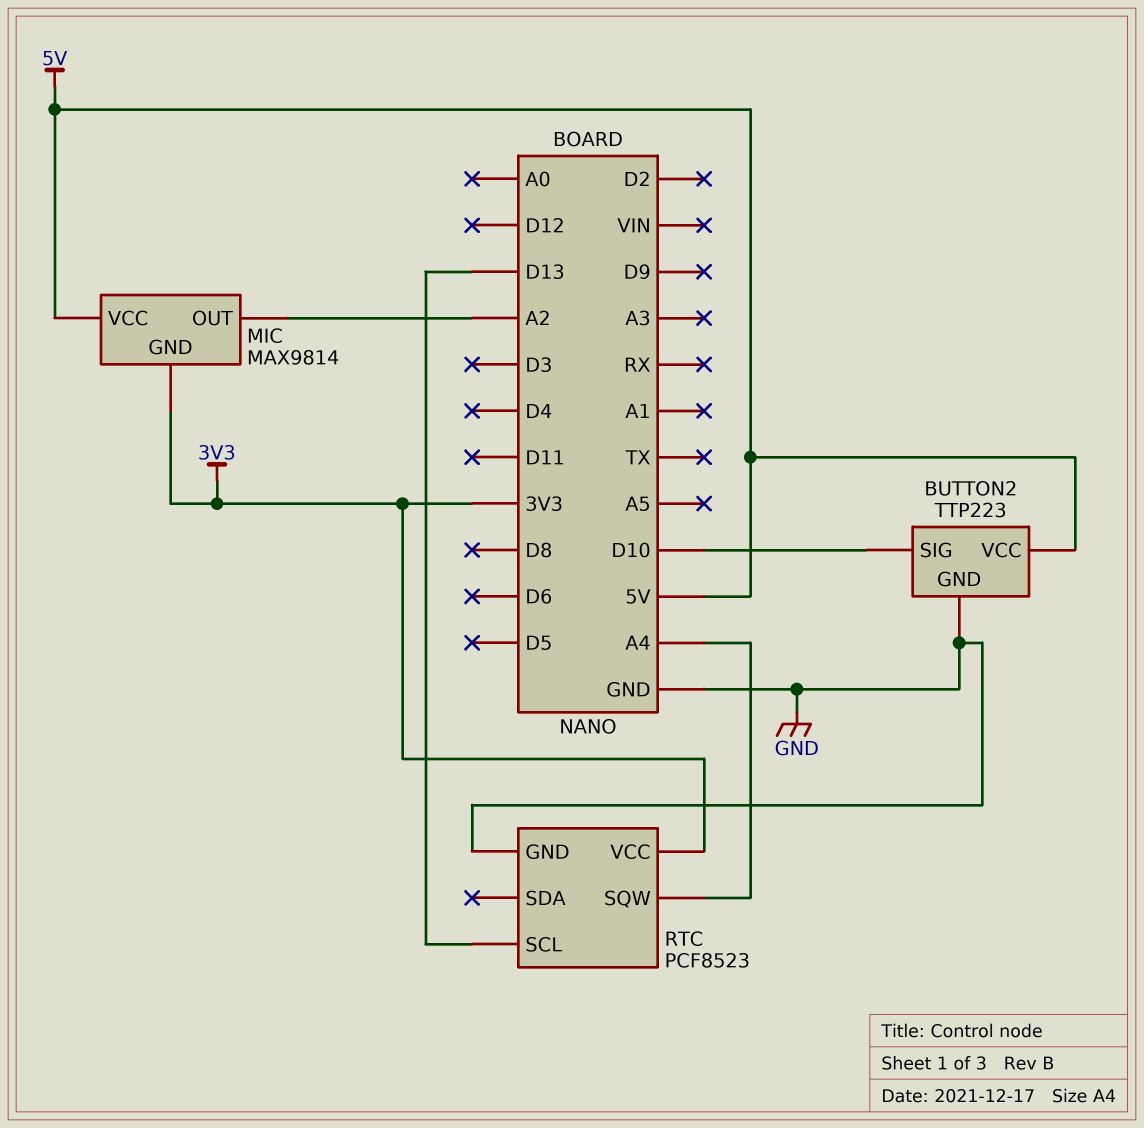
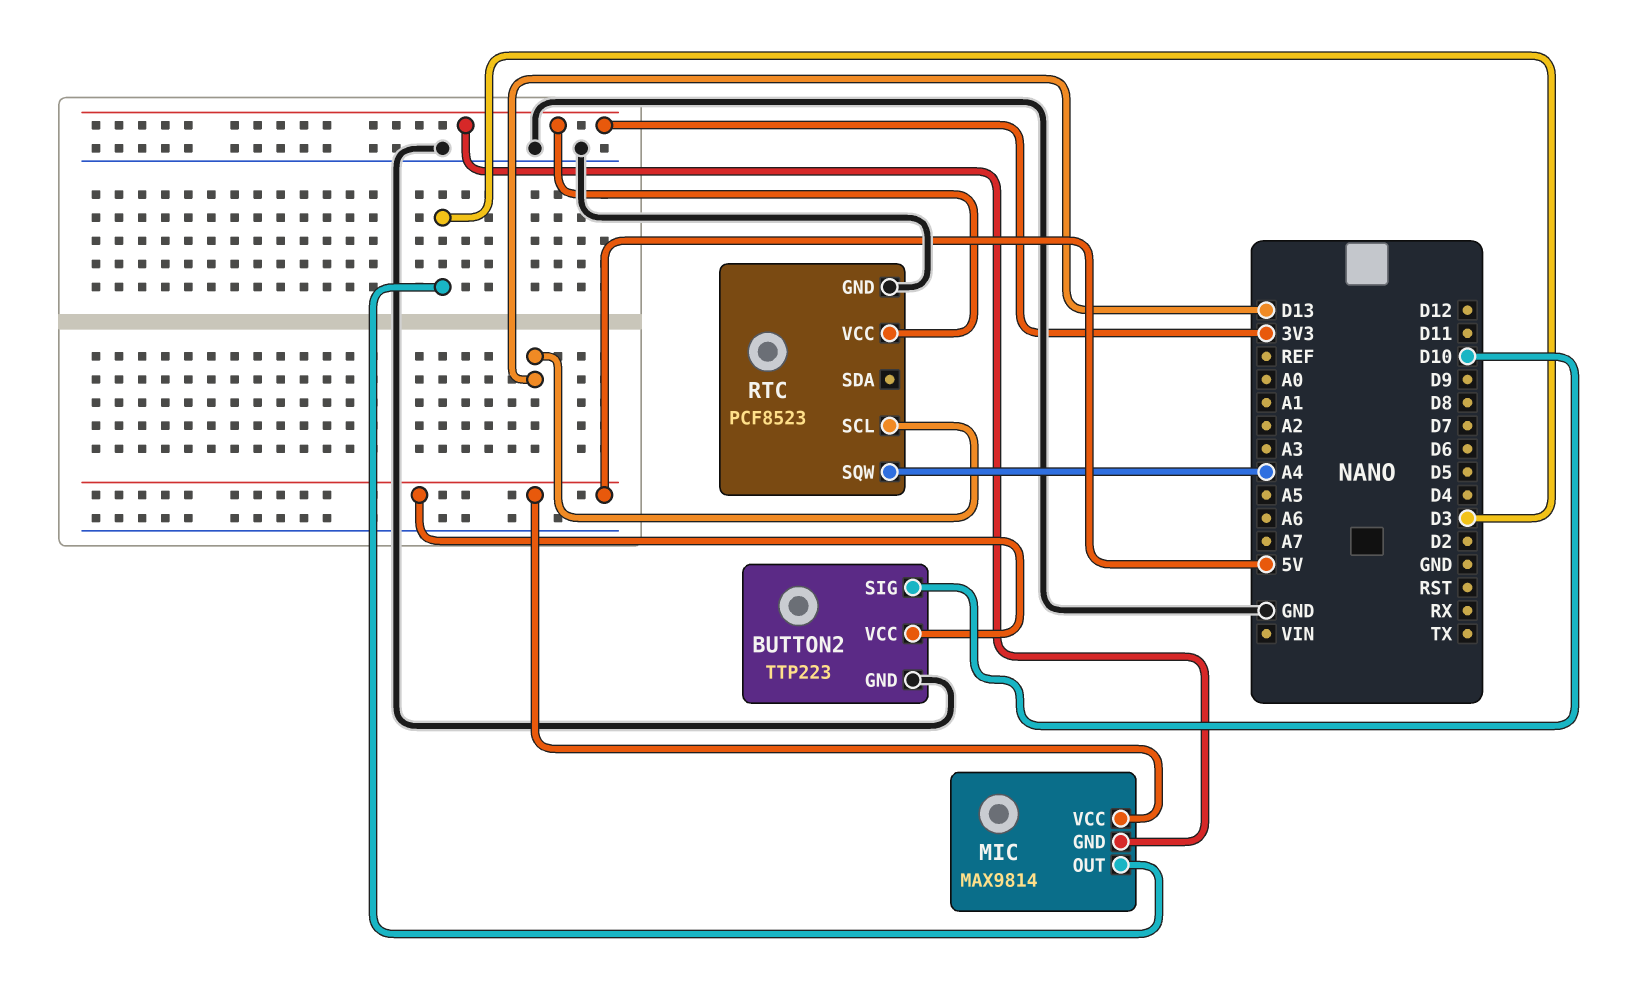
MIC pin OUT: A2 -> D3

